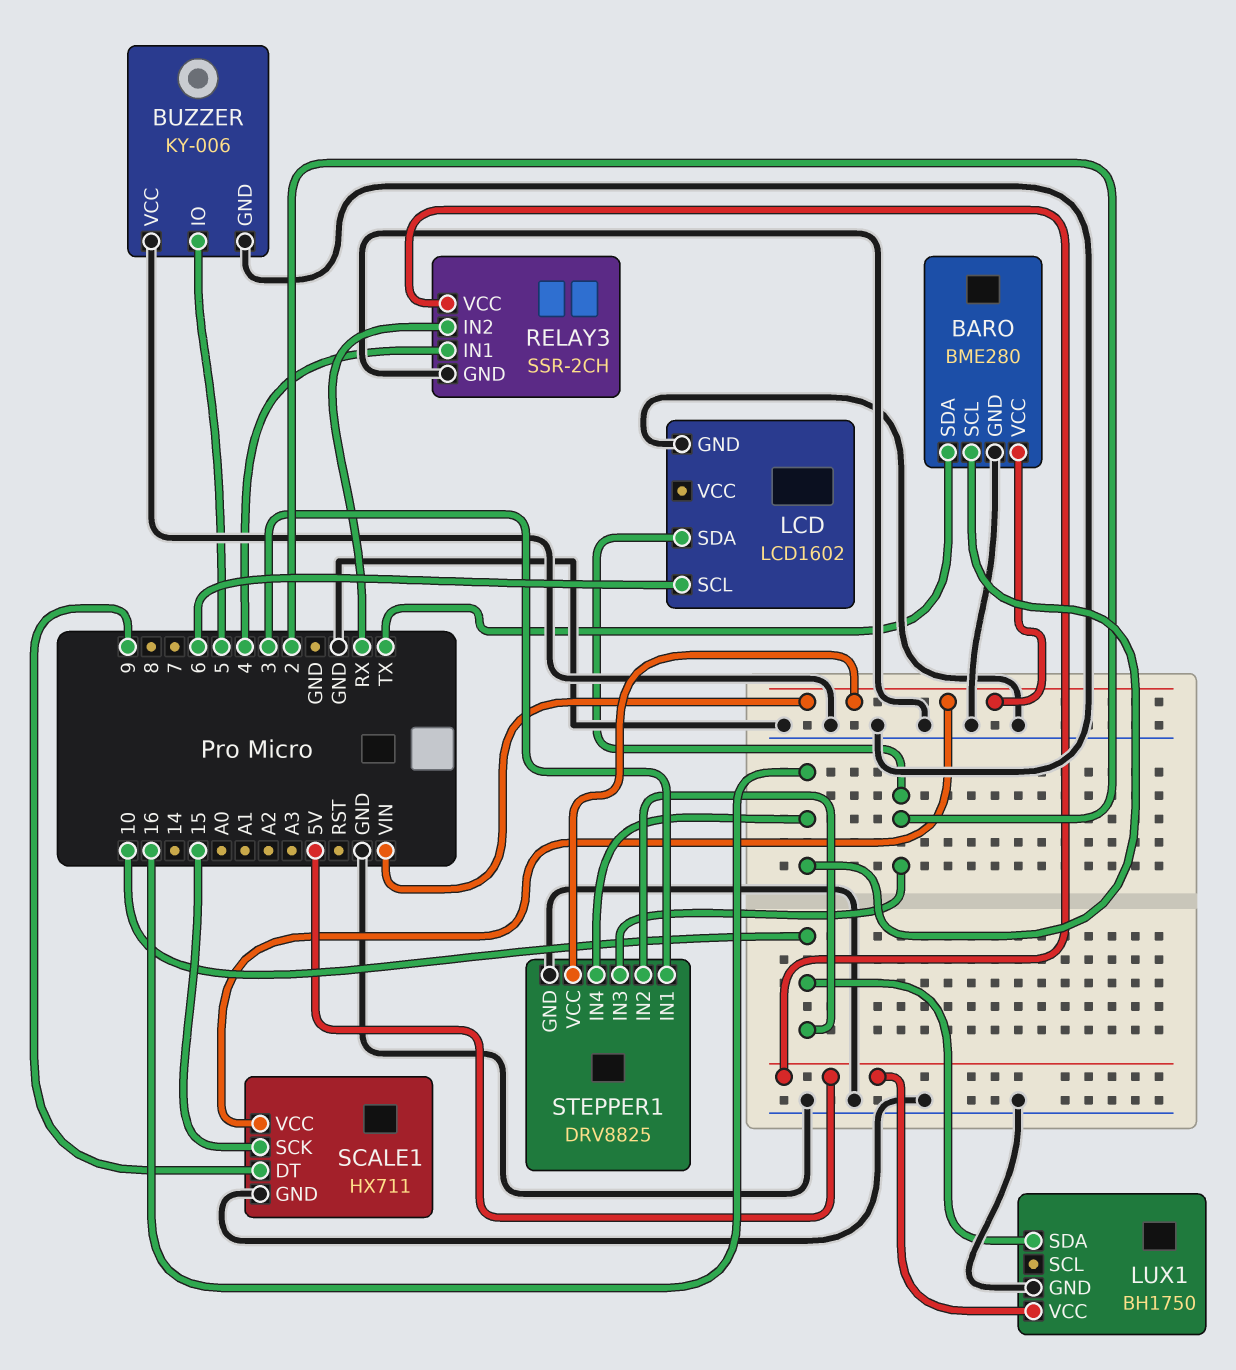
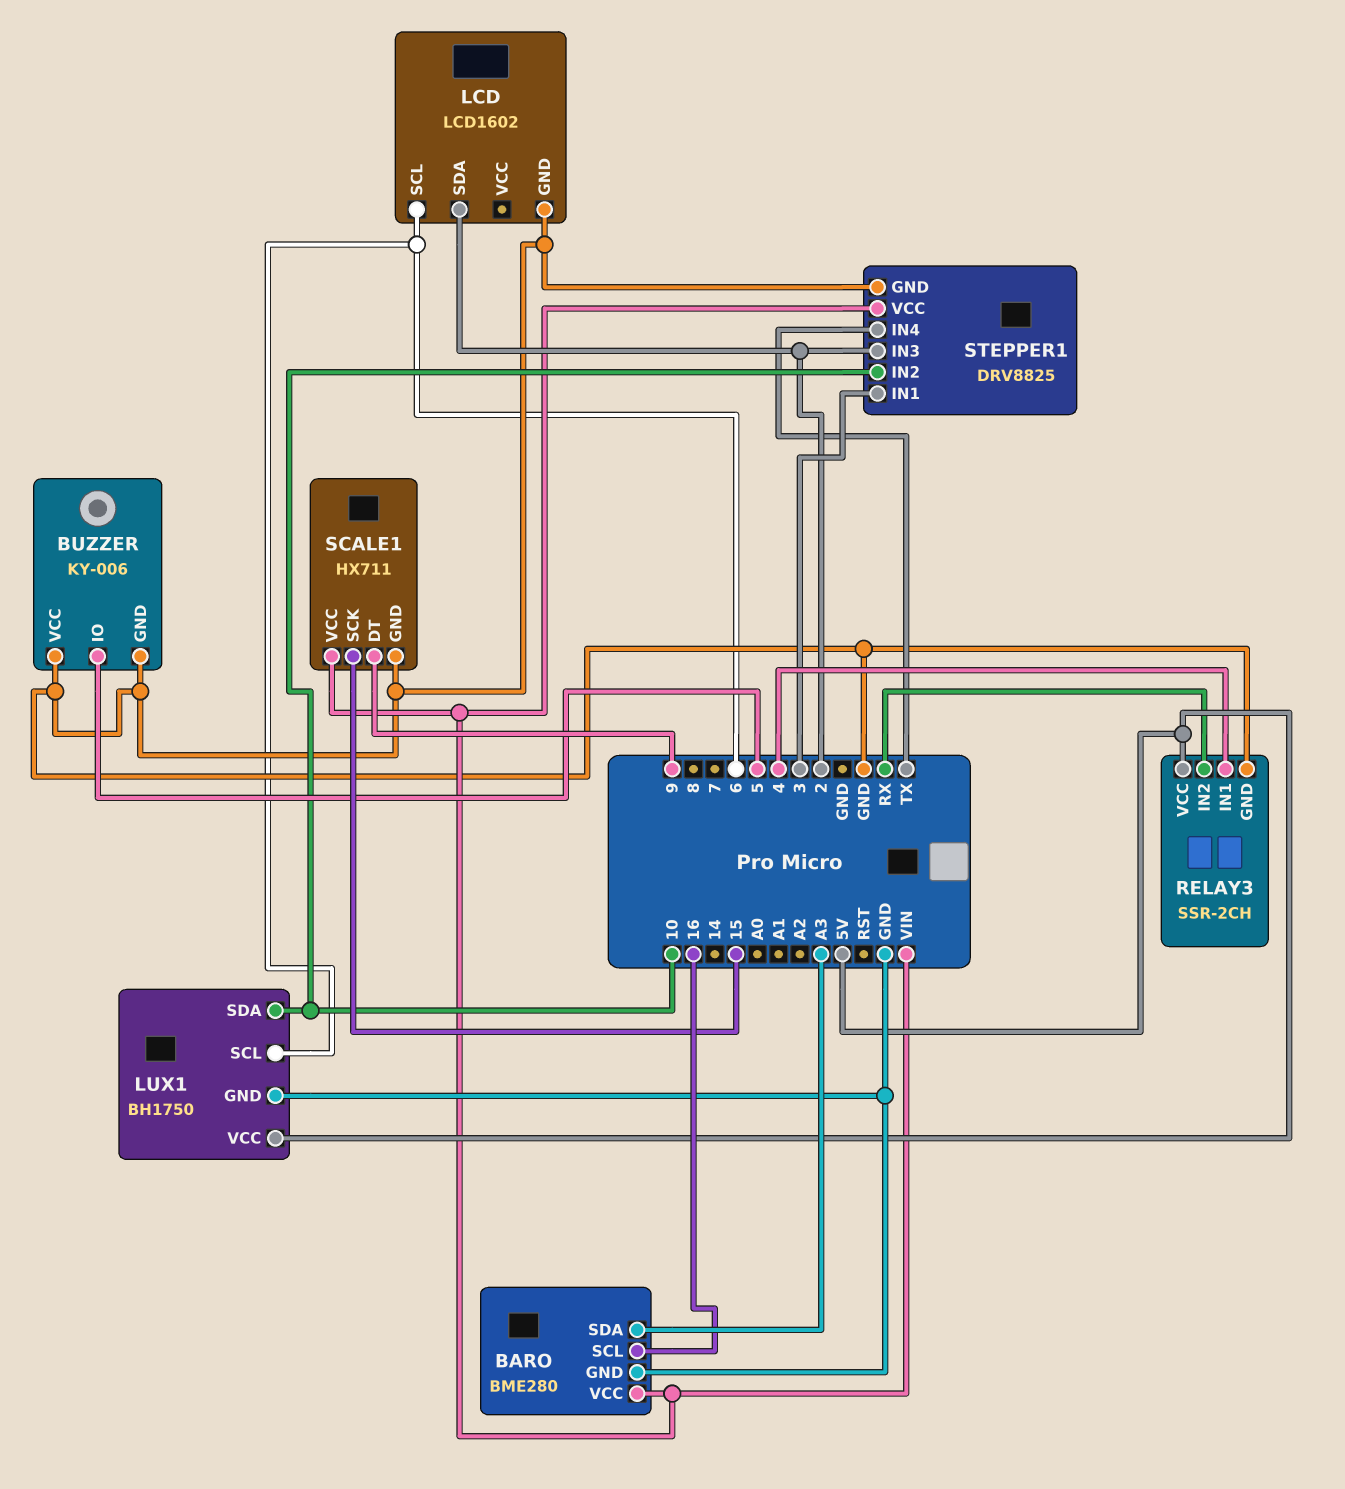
BARO pin SDA: TX -> A3
LUX1 pin SCL: none -> 6
STEPPER1 pin IN4: 16 -> TX

